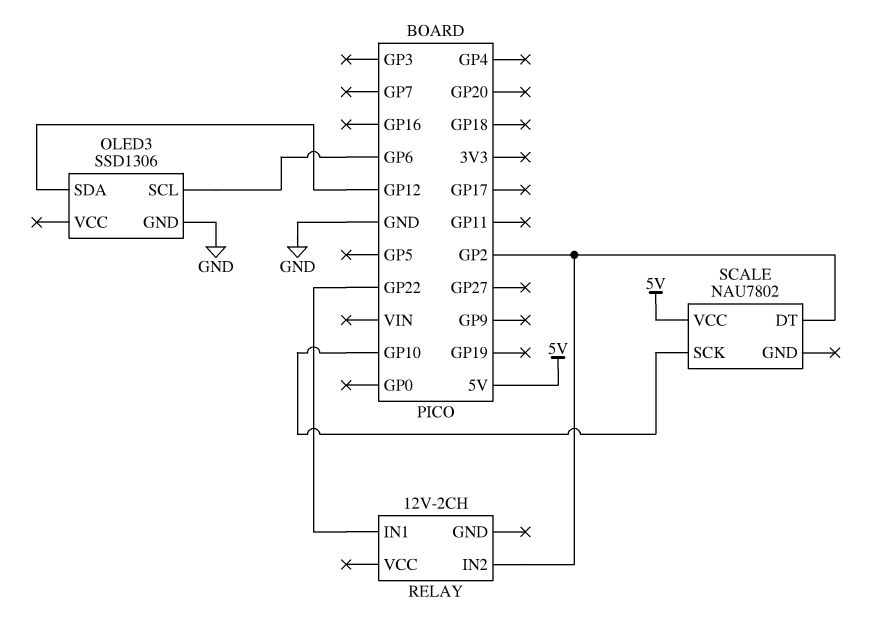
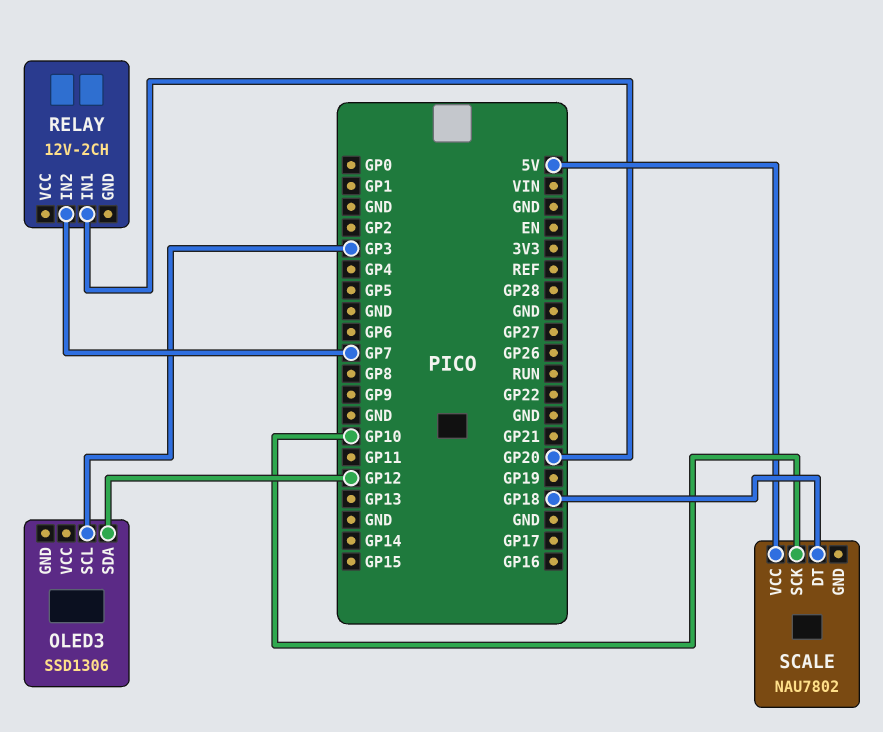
OLED3 pin GND: GND -> none
OLED3 pin SCL: GP6 -> GP3
RELAY pin IN1: GP22 -> GP20
RELAY pin IN2: GP2 -> GP7
SCALE pin DT: GP2 -> GP18

